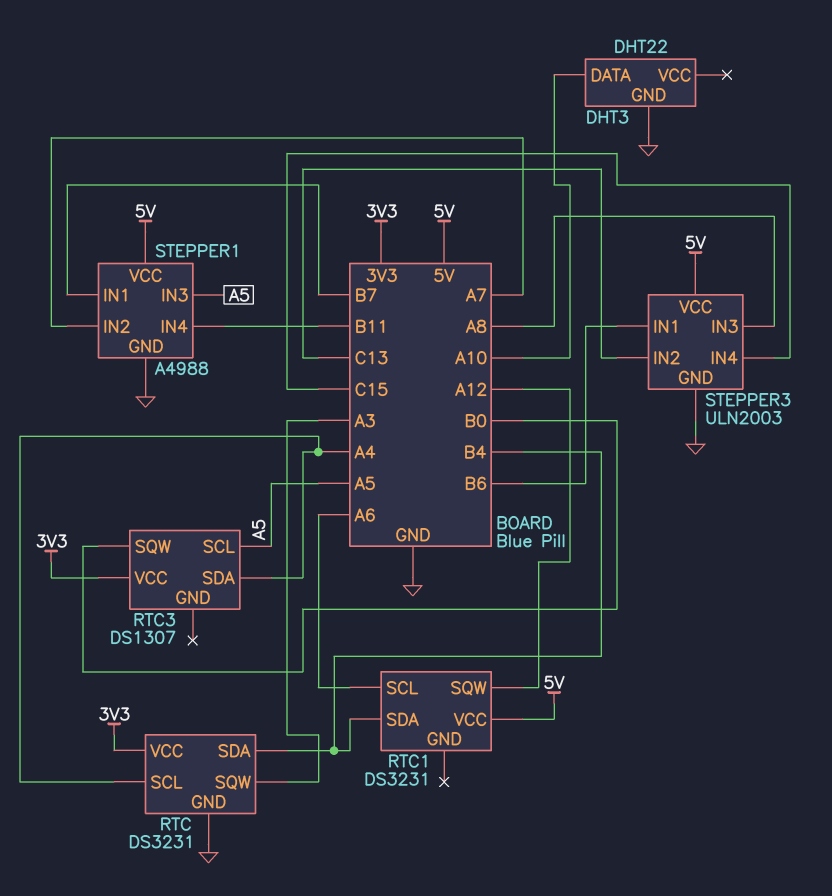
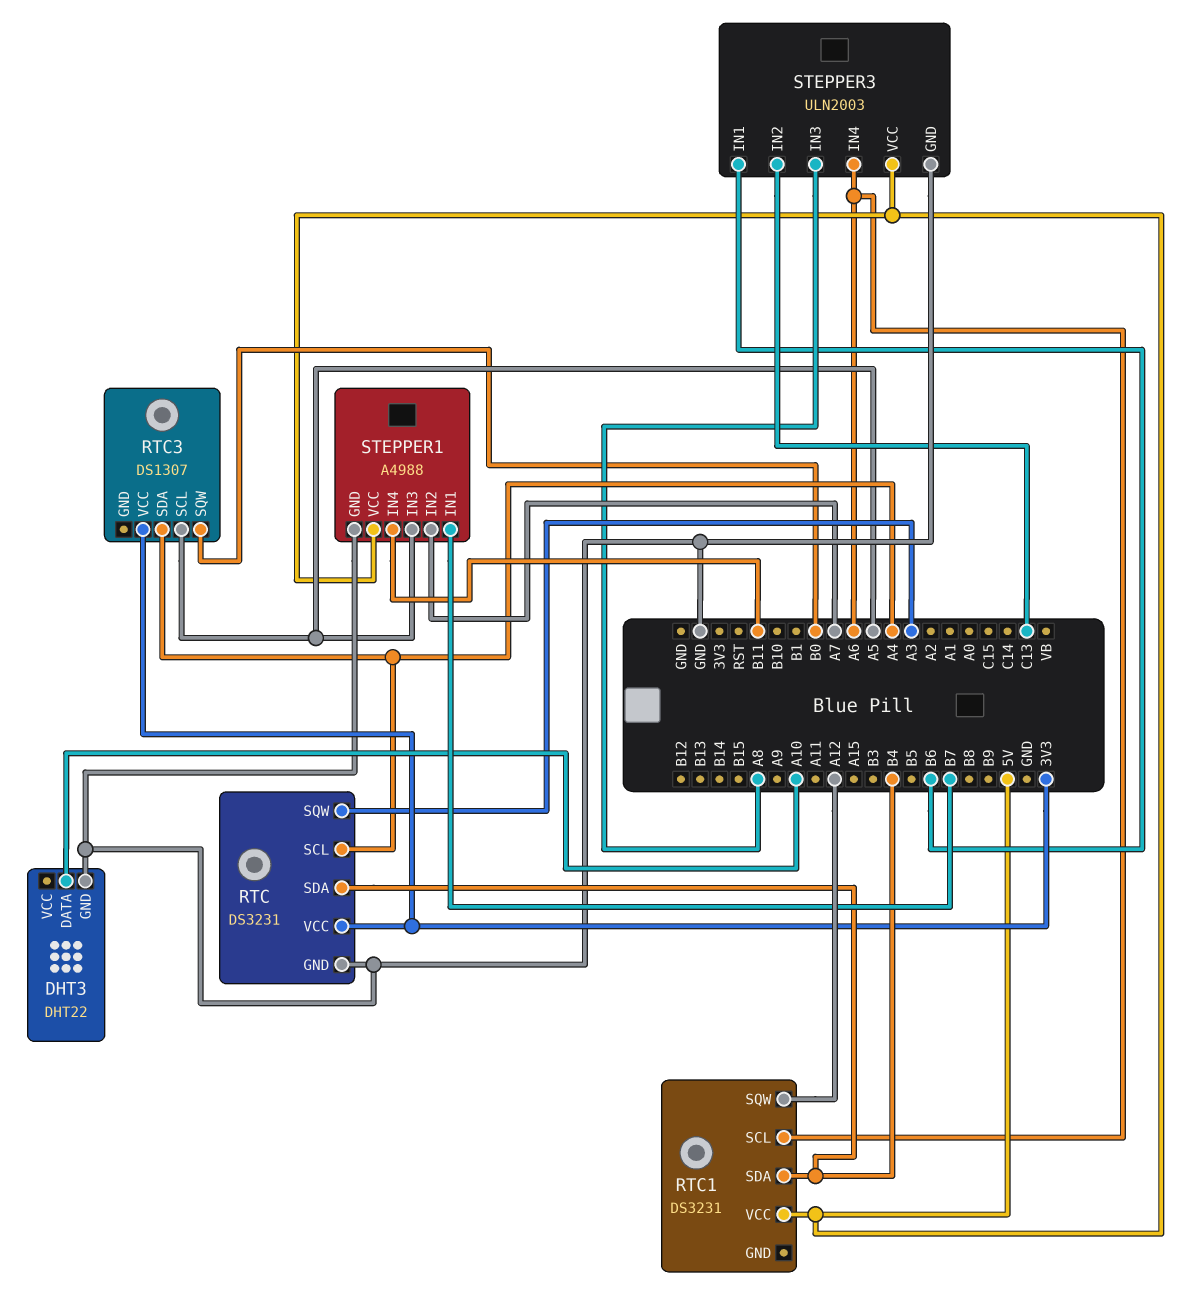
STEPPER3 pin IN4: C15 -> A6

